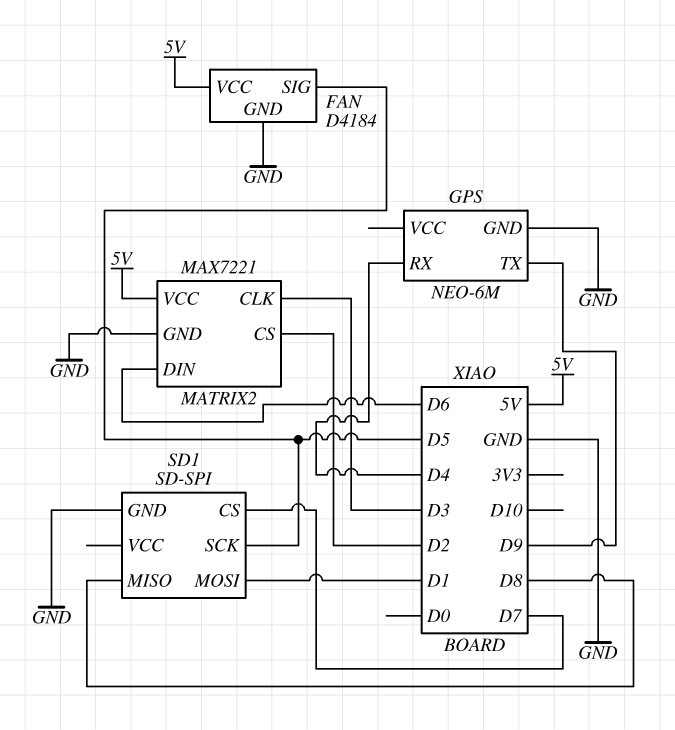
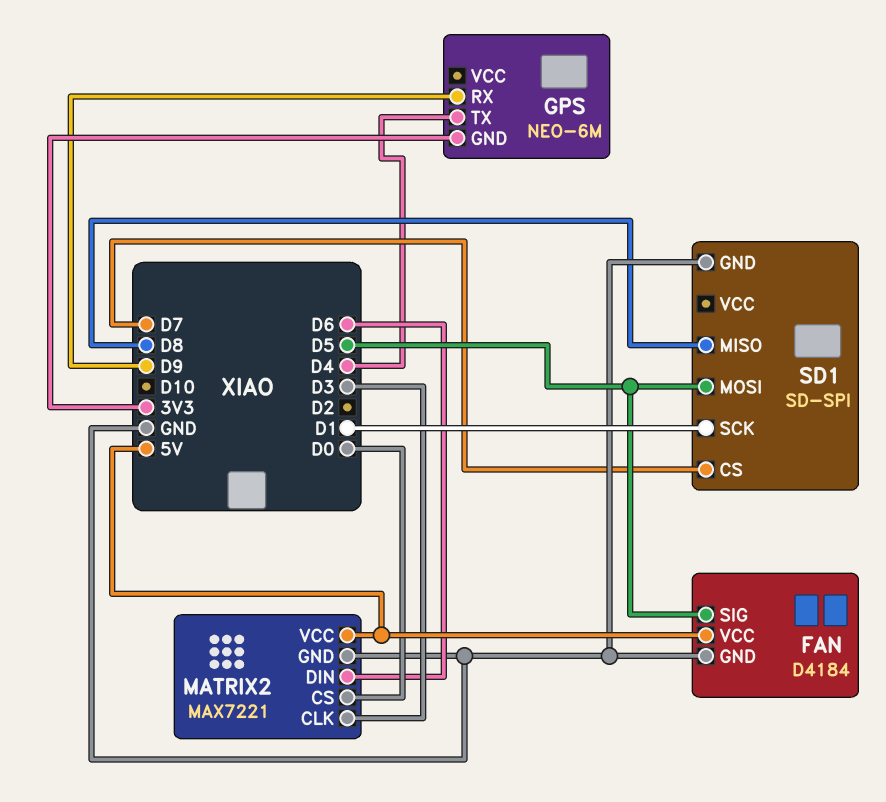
GPS pin GND: GND -> 3V3
GPS pin RX: D4 -> D9
GPS pin TX: D9 -> D4
MATRIX2 pin CS: D2 -> D0
SD1 pin MOSI: D1 -> D5
SD1 pin SCK: D5 -> D1

